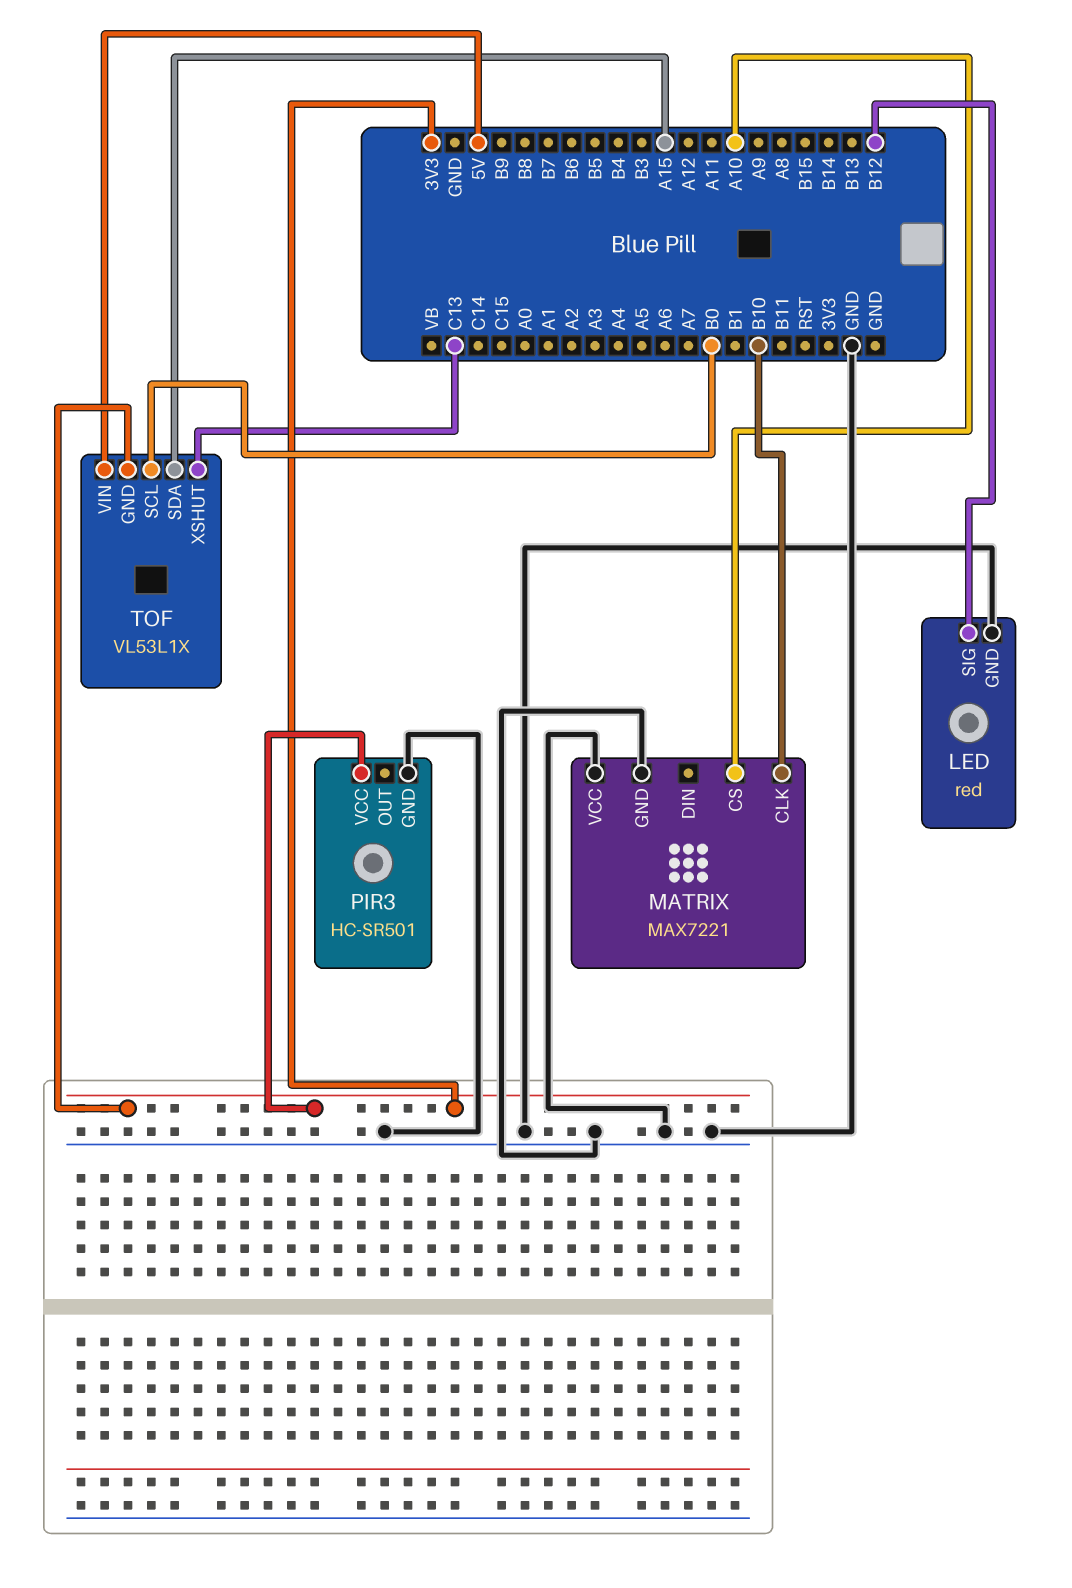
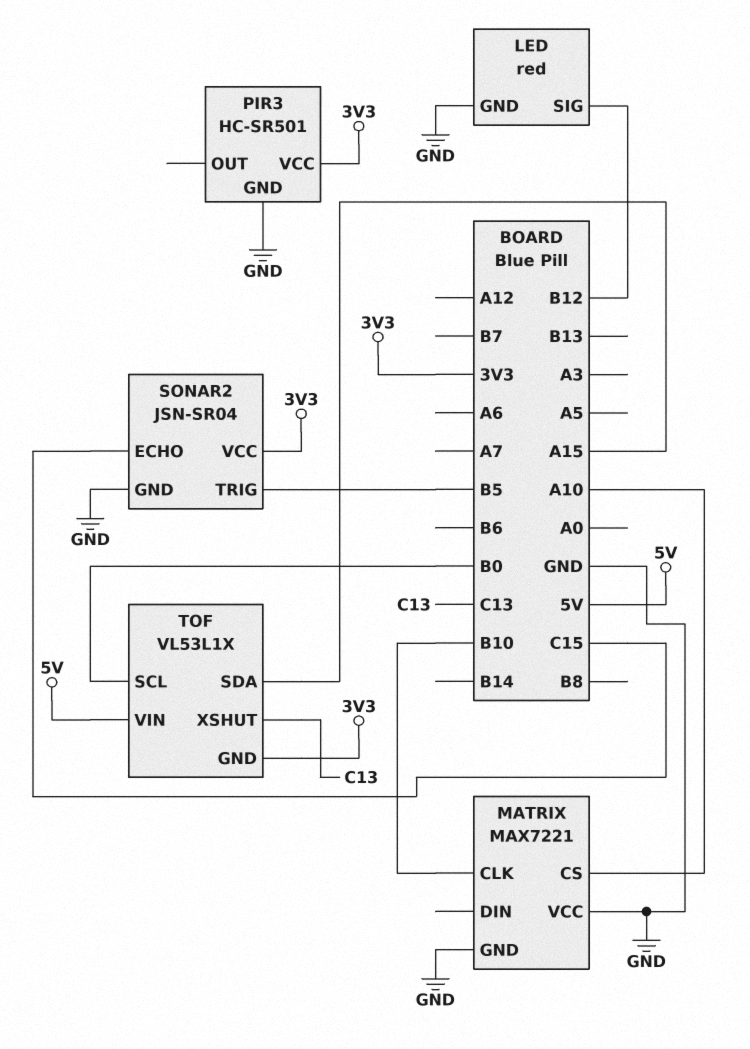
SONAR2: none -> JSN-SR04
SONAR2 pin ECHO: none -> C15
SONAR2 pin GND: none -> GND
SONAR2 pin TRIG: none -> B5
SONAR2 pin VCC: none -> 3V3

